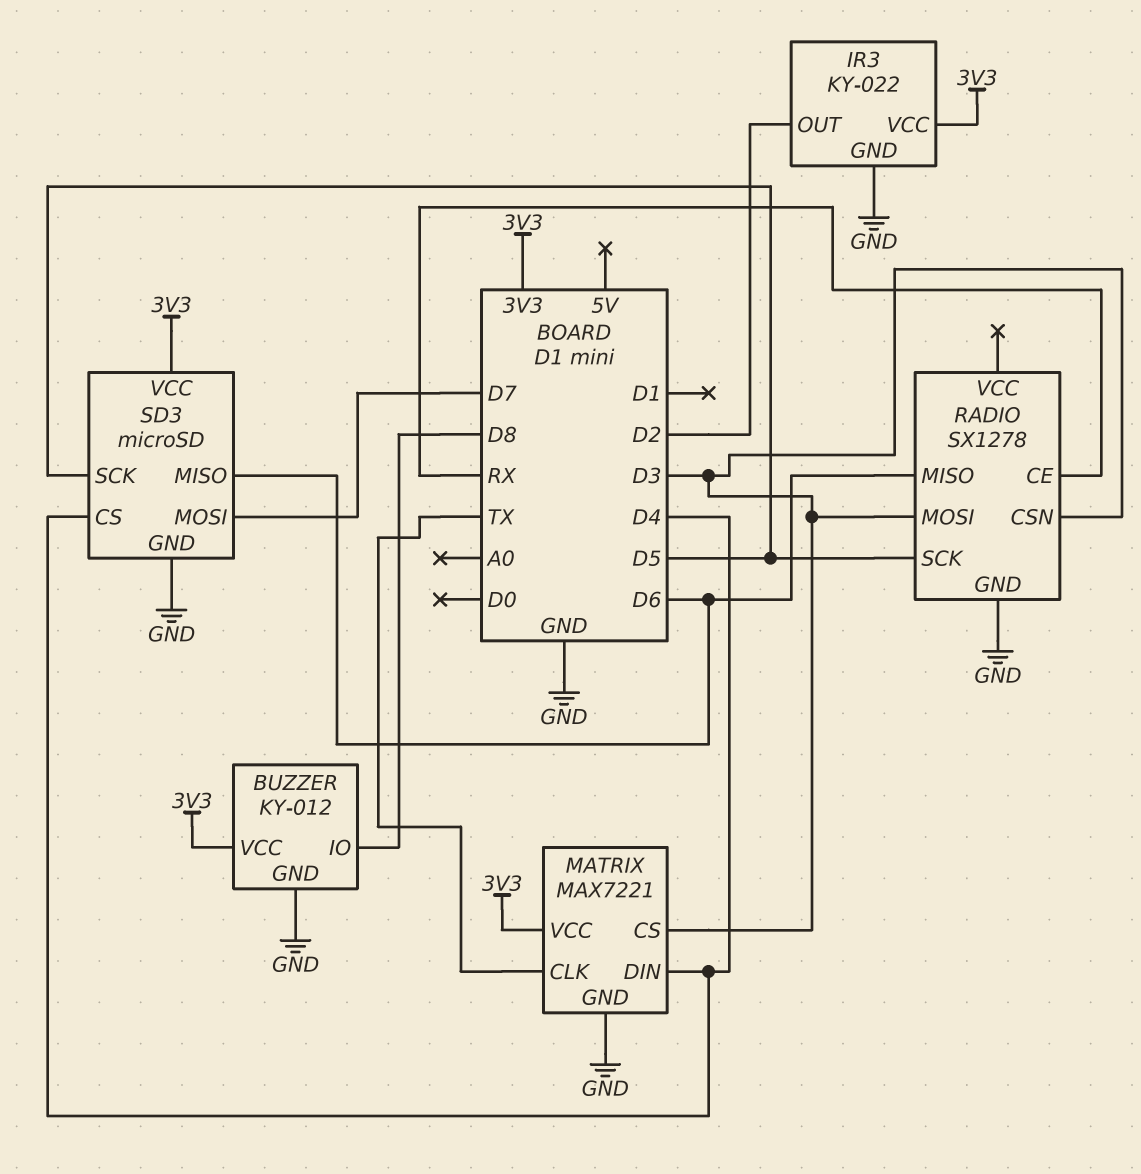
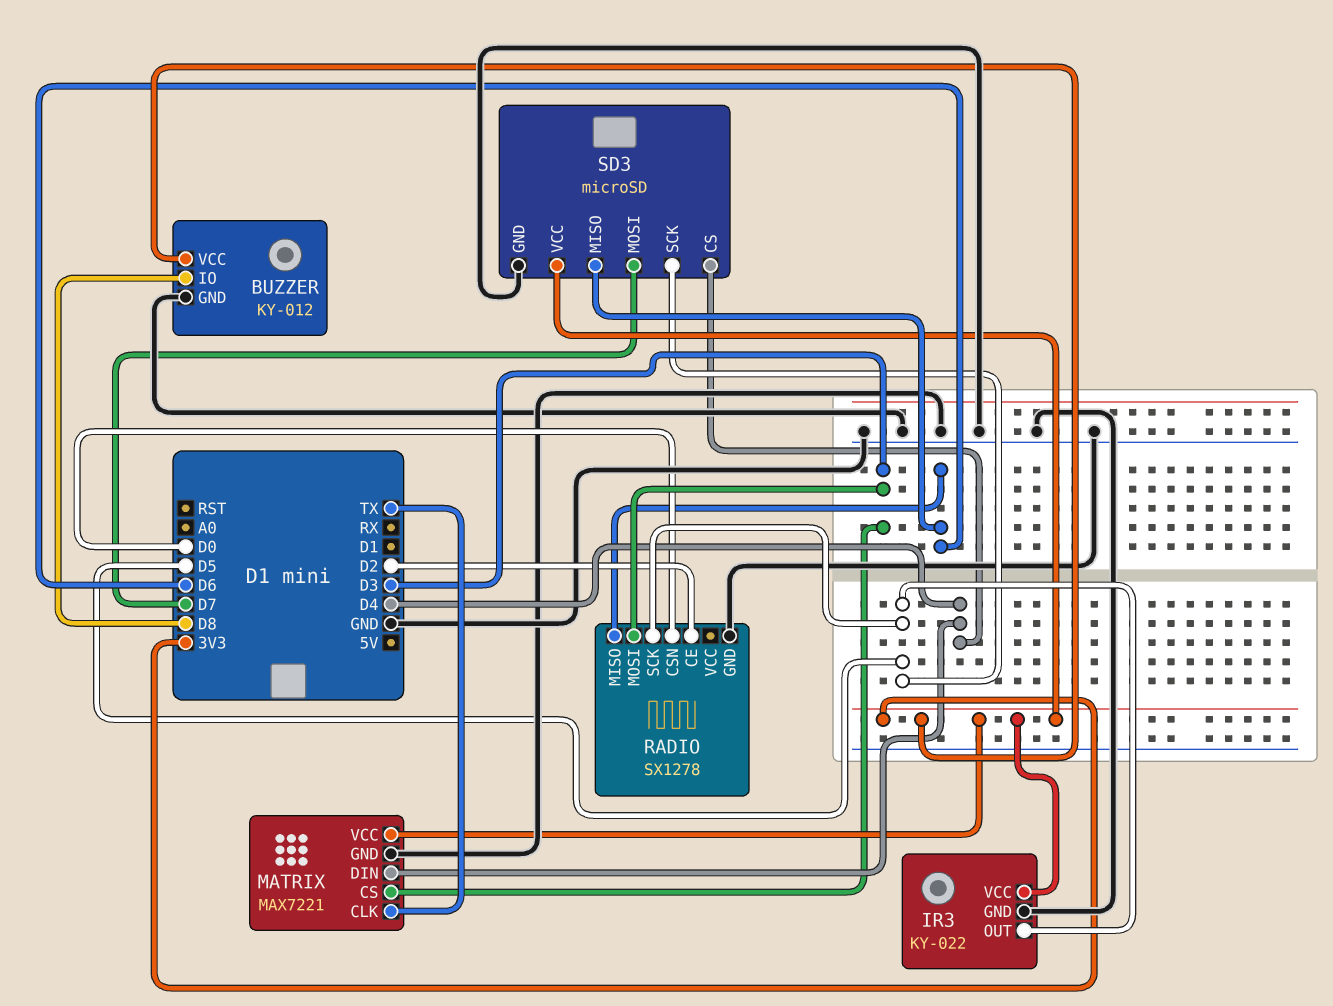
IR3 pin OUT: D2 -> D5
RADIO pin CE: RX -> D2
RADIO pin CSN: D3 -> D0

